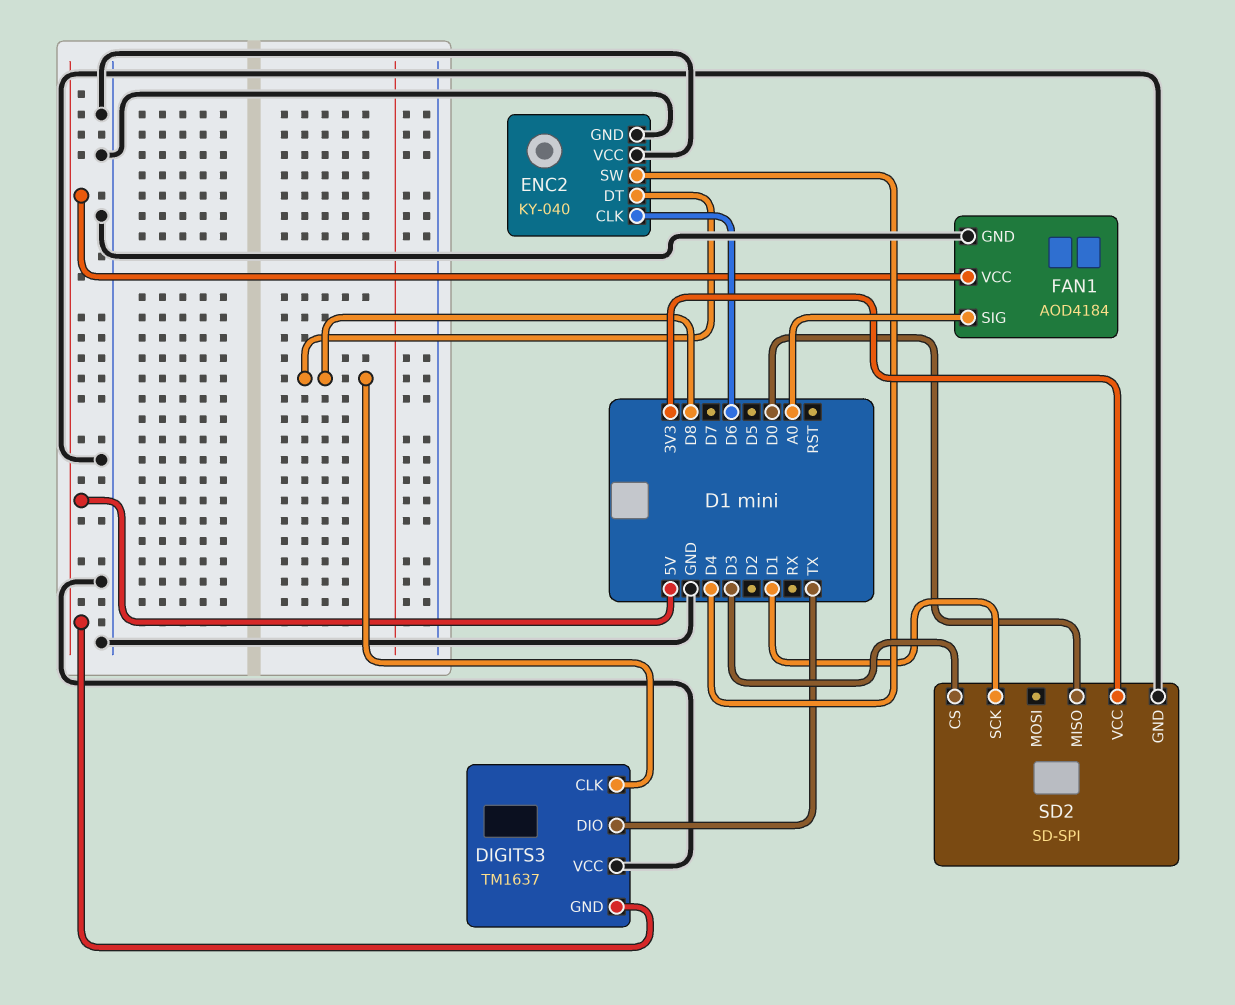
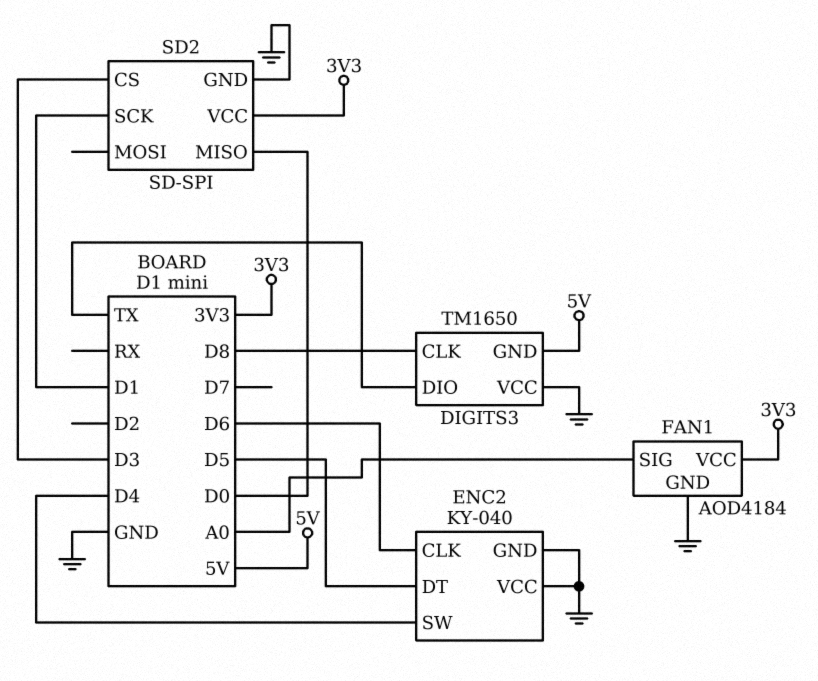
DIGITS3: TM1637 -> TM1650
ENC2 pin DT: D8 -> D5
FAN1 pin VCC: 5V -> 3V3

